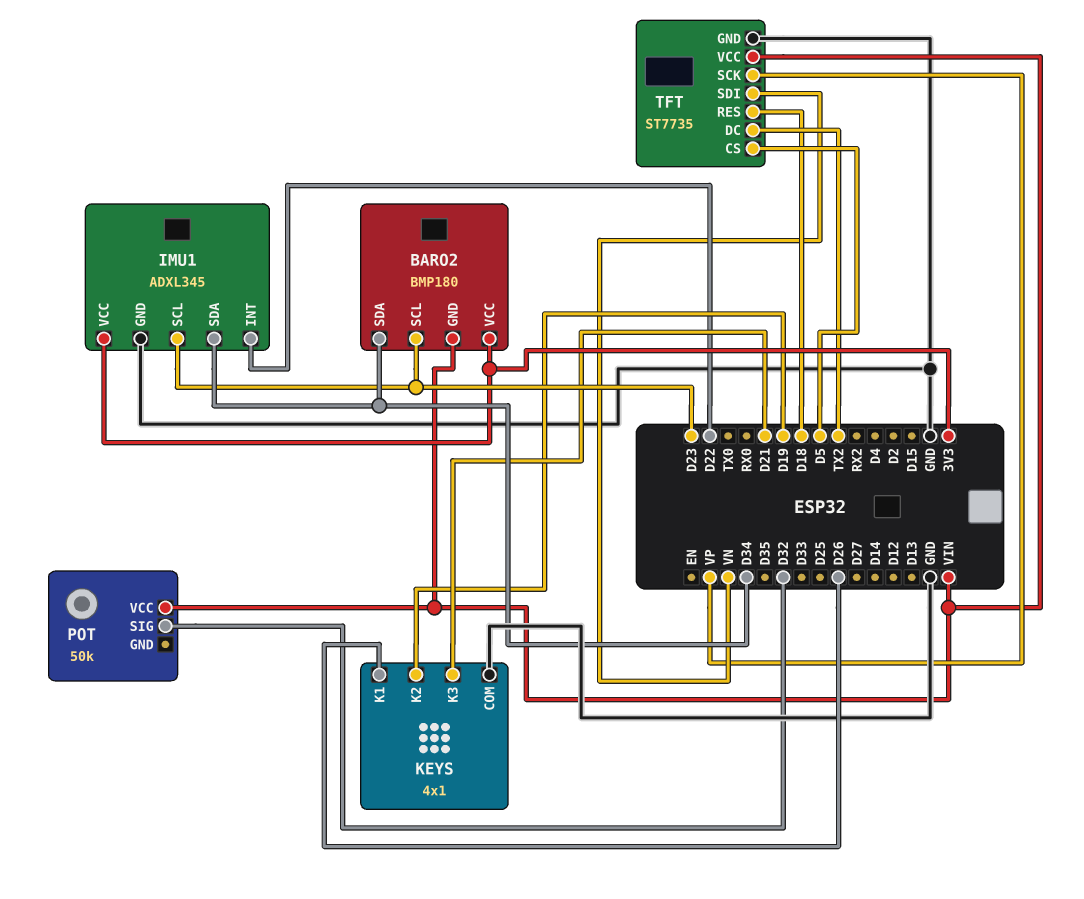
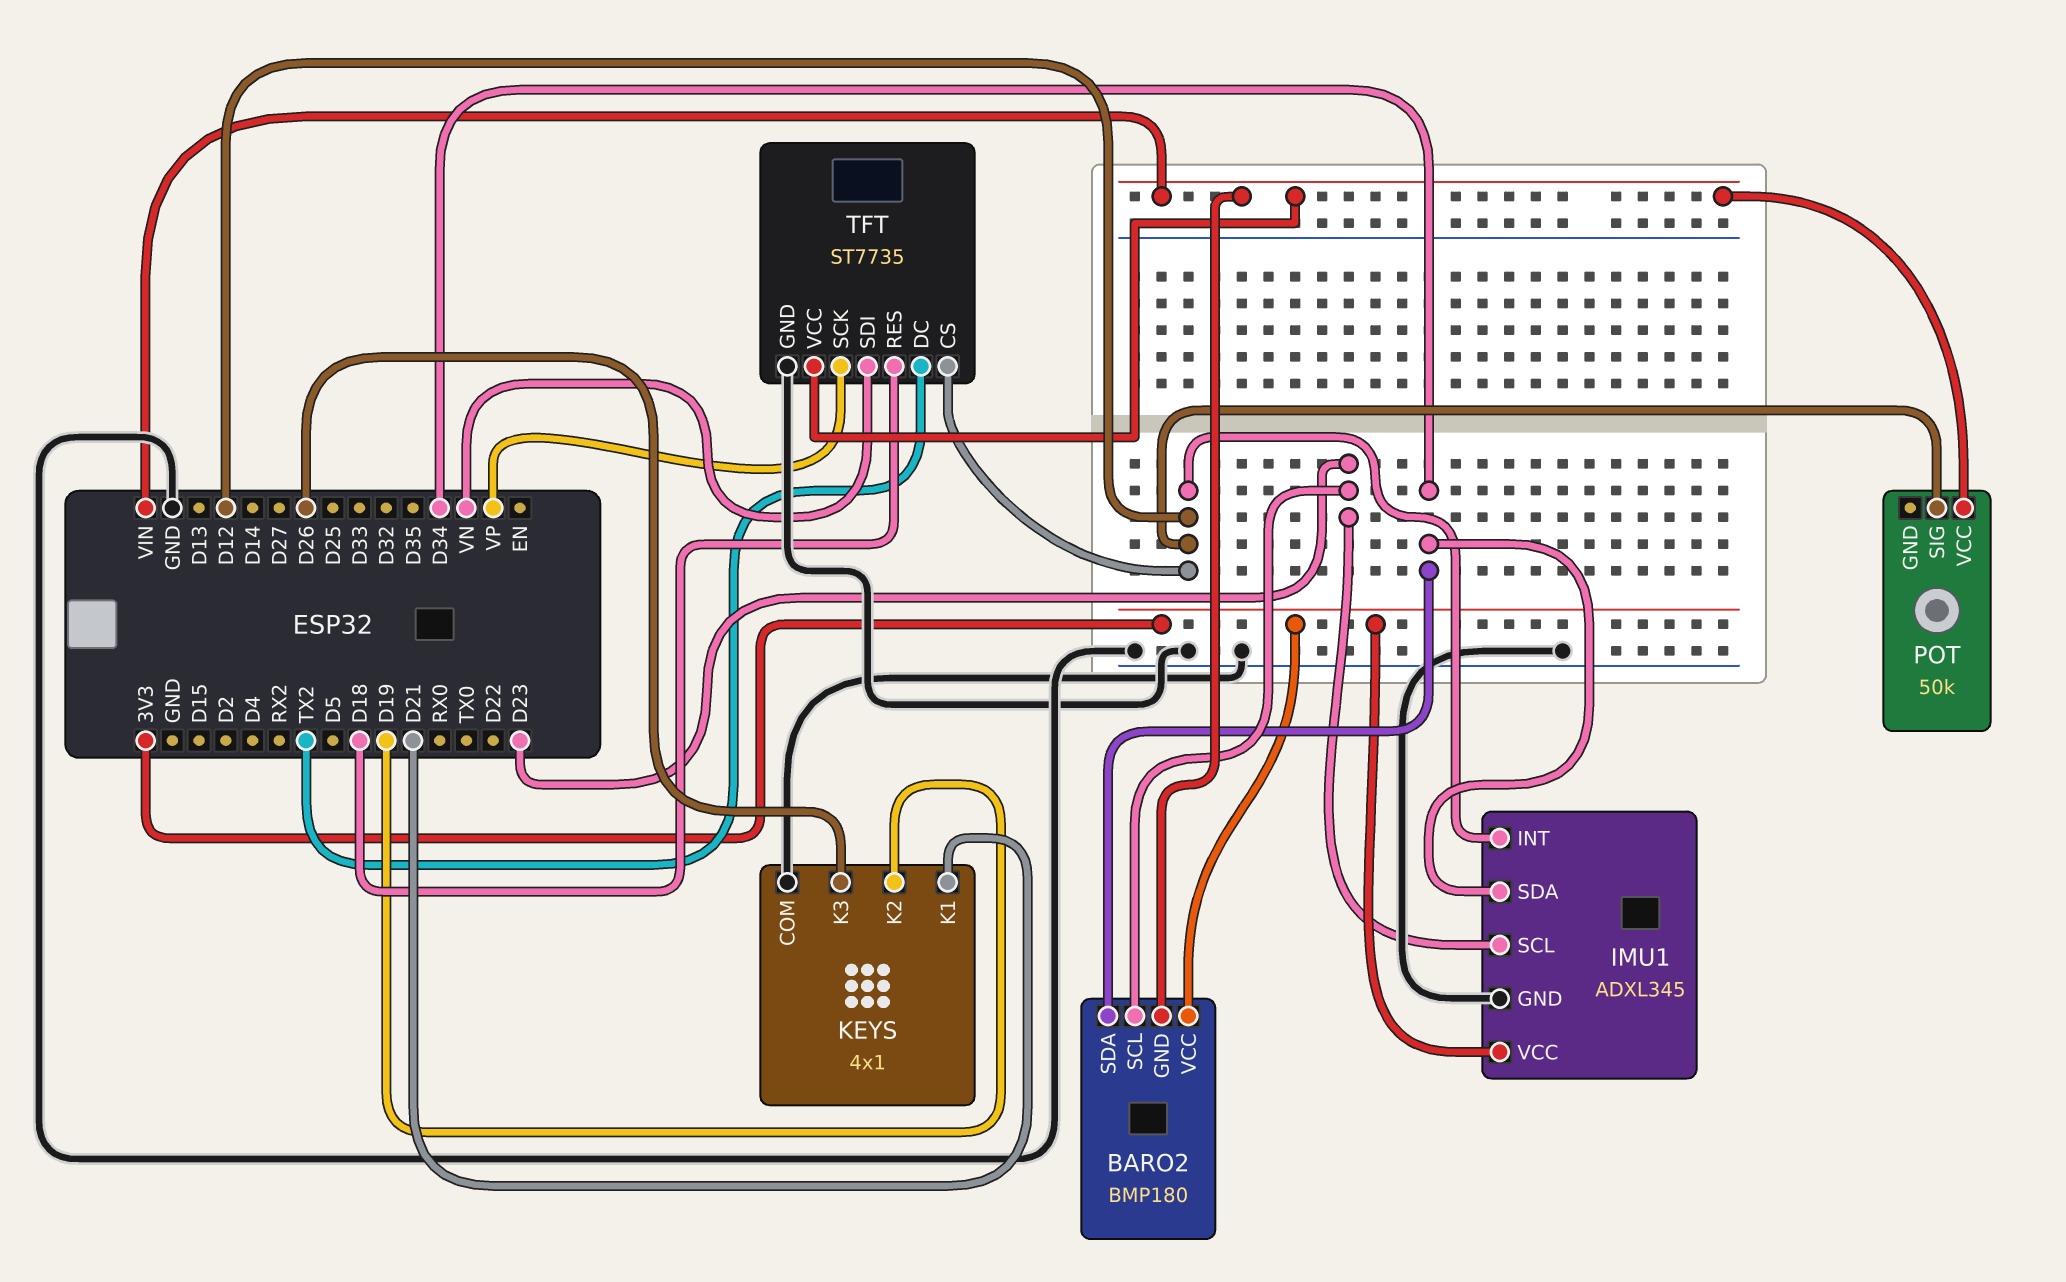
IMU1 pin INT: D22 -> D12
KEYS pin K1: D26 -> D21
KEYS pin K3: D21 -> D26
POT pin SIG: D32 -> D12
TFT pin CS: D5 -> D12

